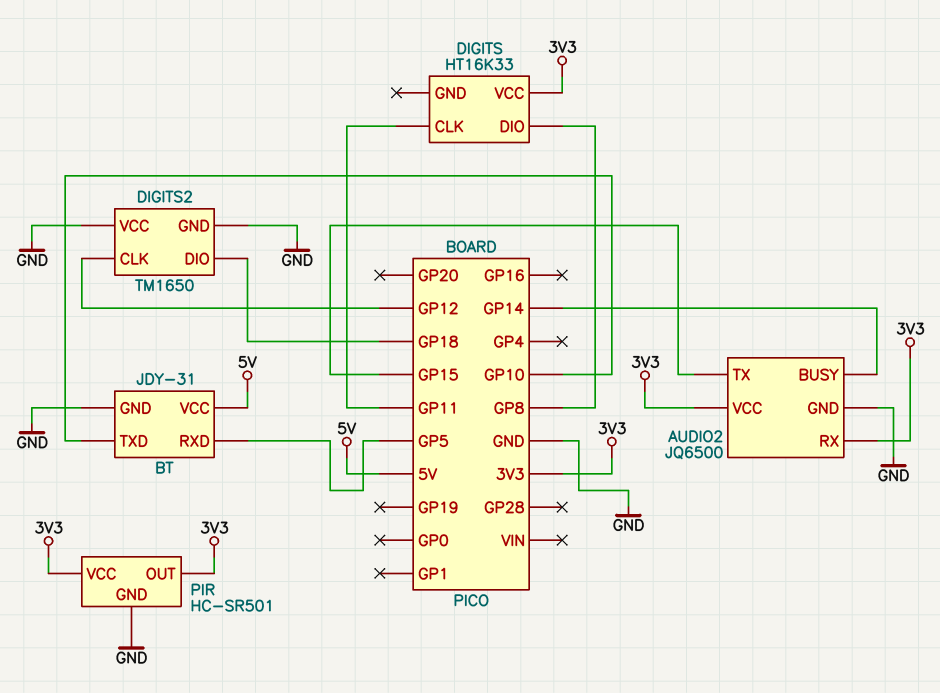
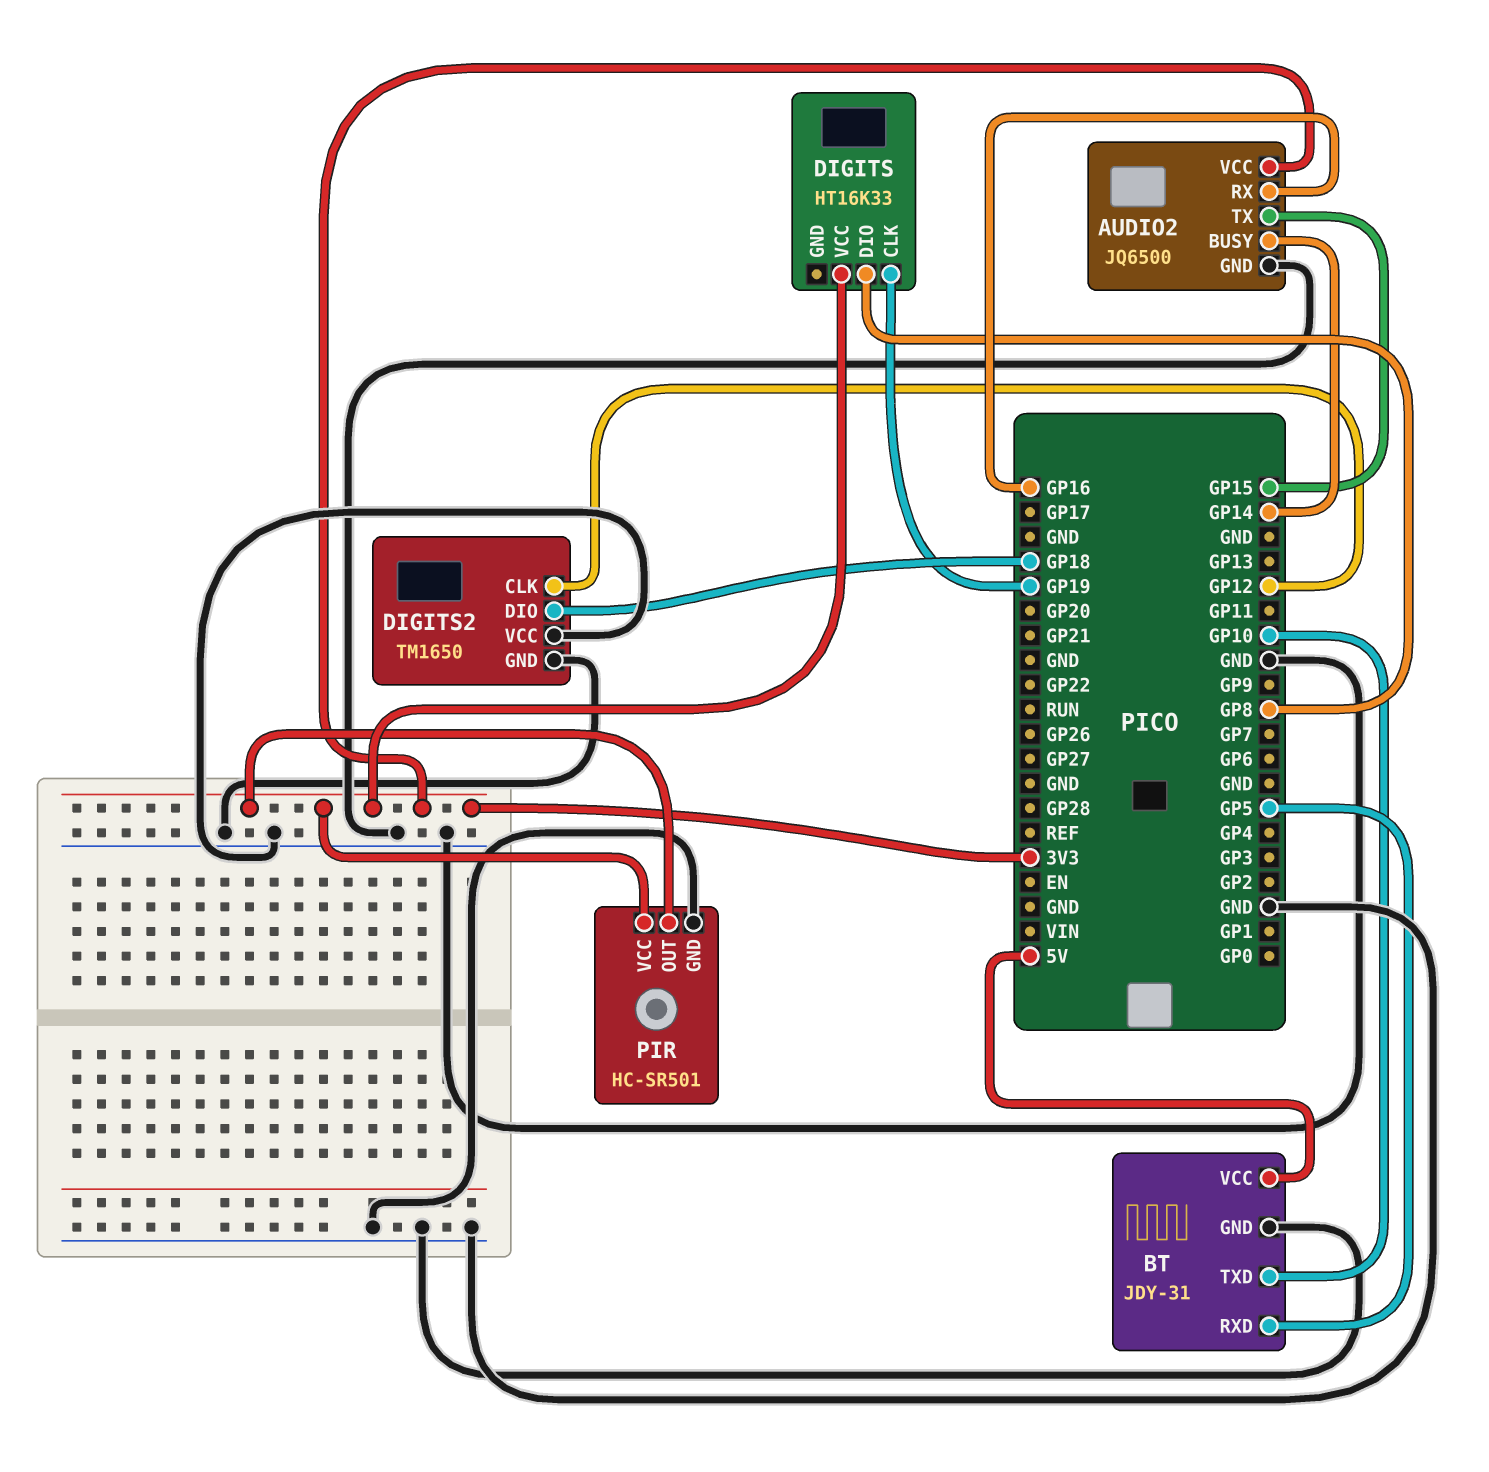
AUDIO2 pin RX: 3V3 -> GP16
DIGITS pin CLK: GP11 -> GP19

